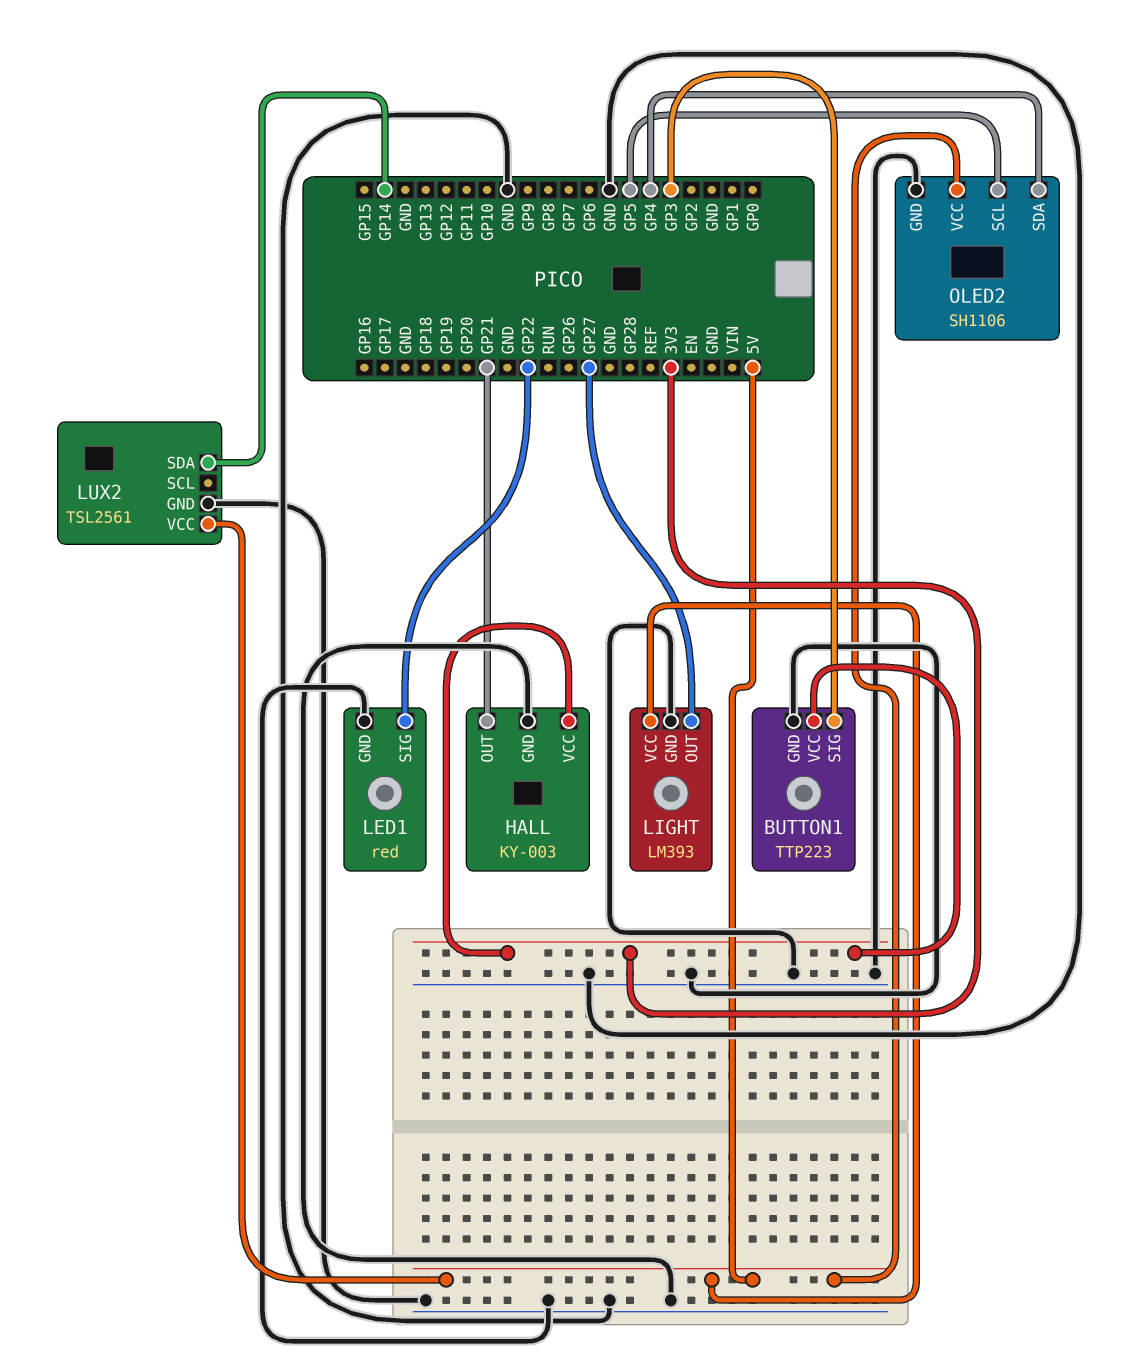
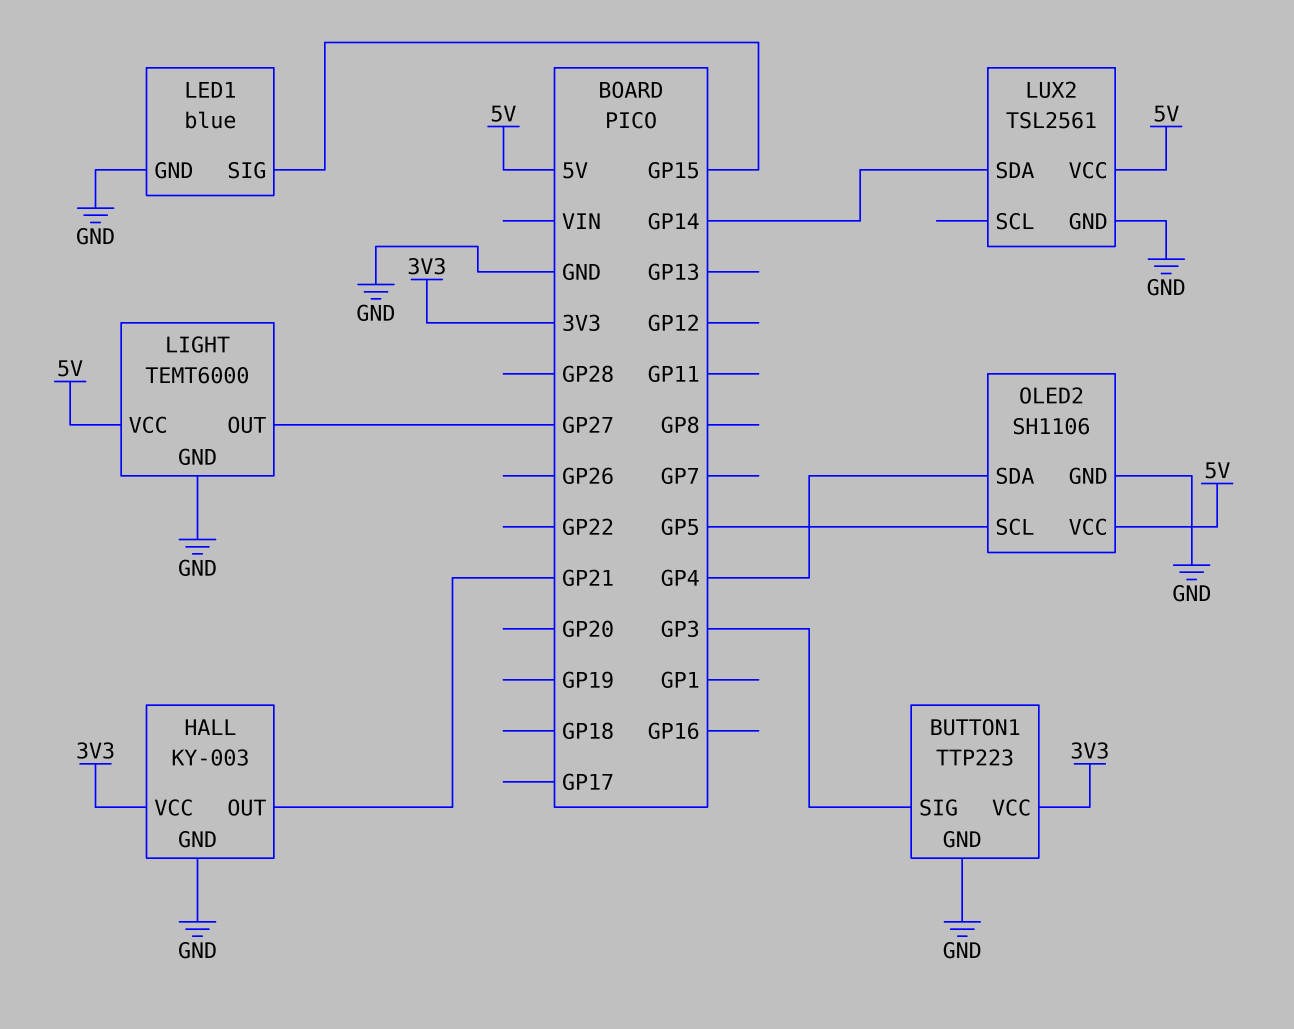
LED1: red -> blue
LED1 pin SIG: GP22 -> GP15
LIGHT: LM393 -> TEMT6000

